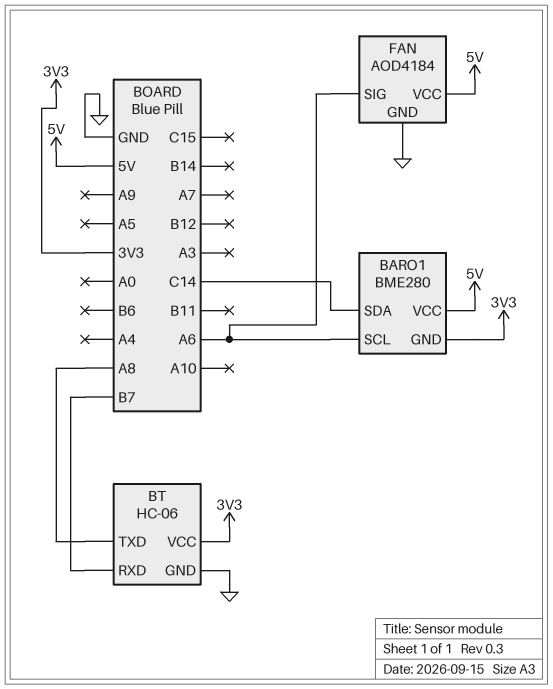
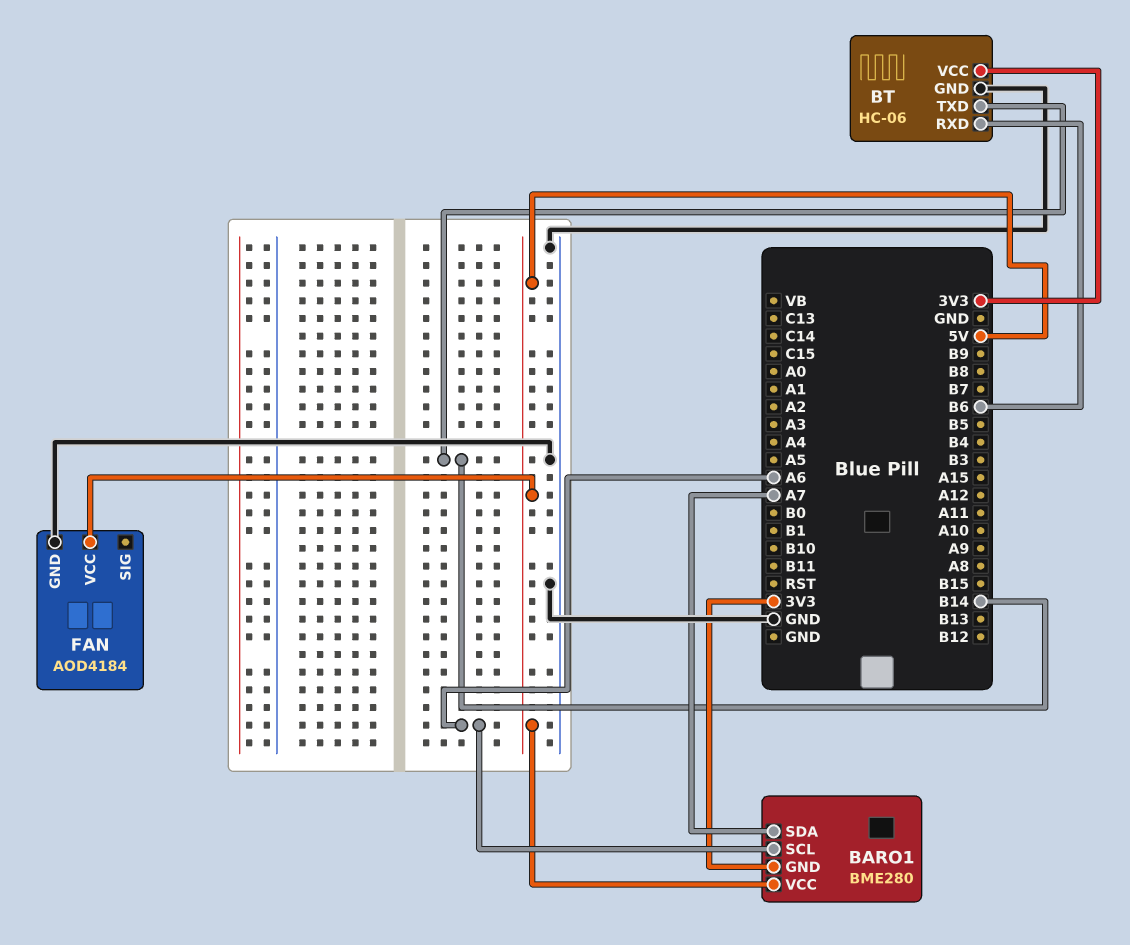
BARO1 pin SDA: C14 -> A7
BT pin RXD: B7 -> B6
BT pin TXD: A8 -> B14
FAN pin SIG: A6 -> none

